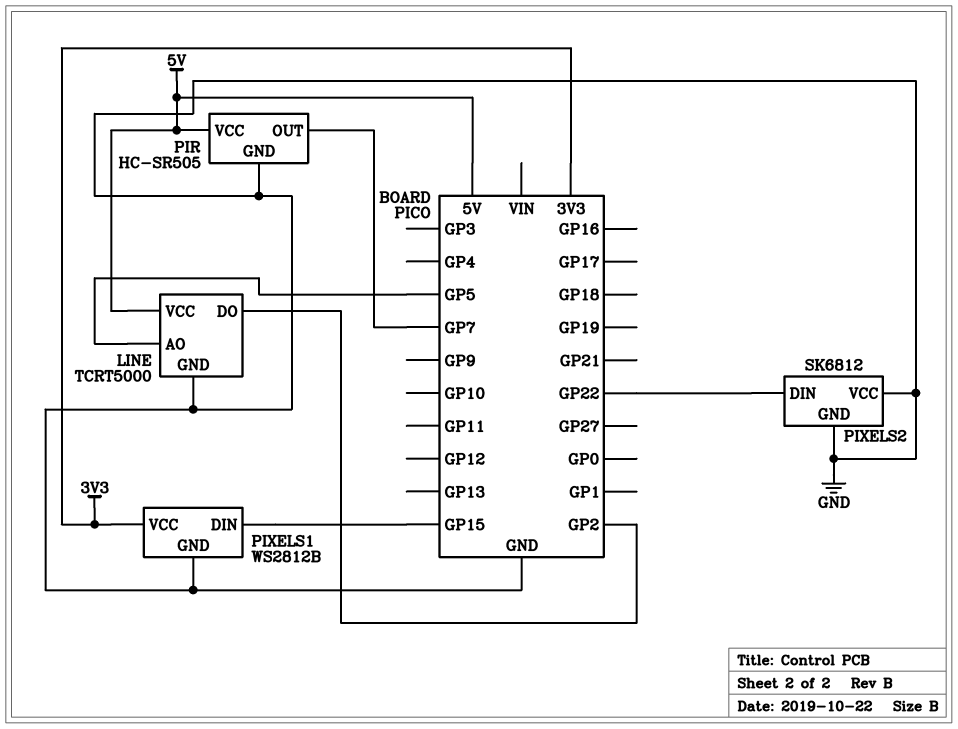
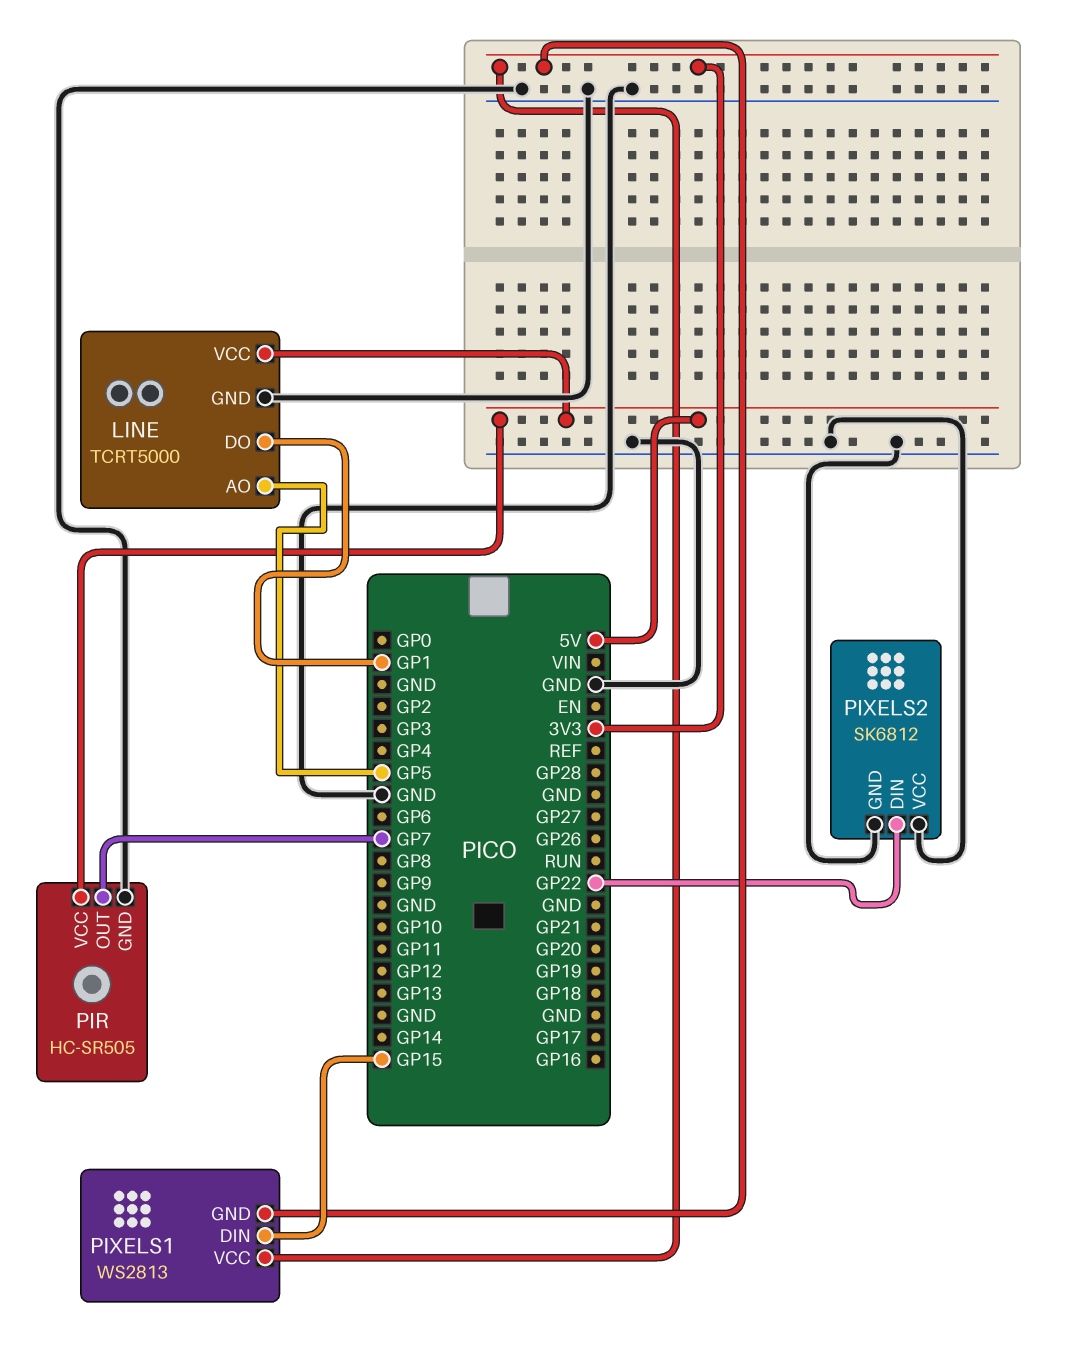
LINE pin DO: GP2 -> GP1
PIXELS1: WS2812B -> WS2813
PIXELS1 pin GND: GND -> 3V3

